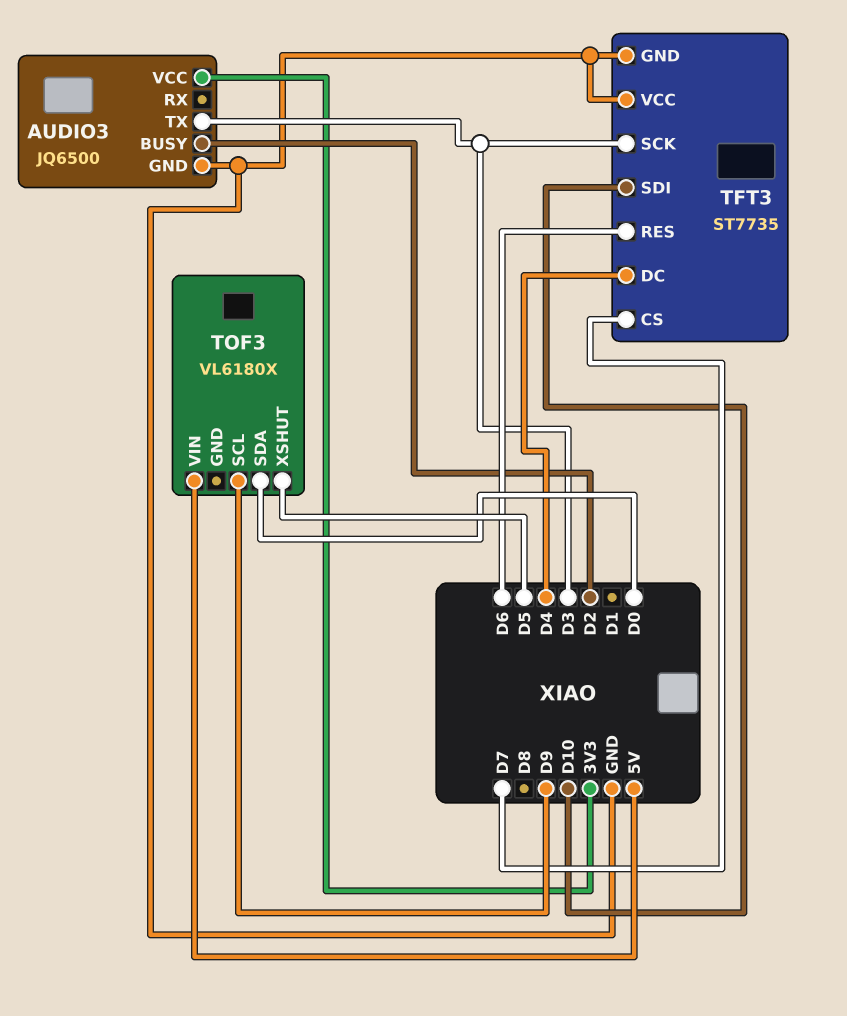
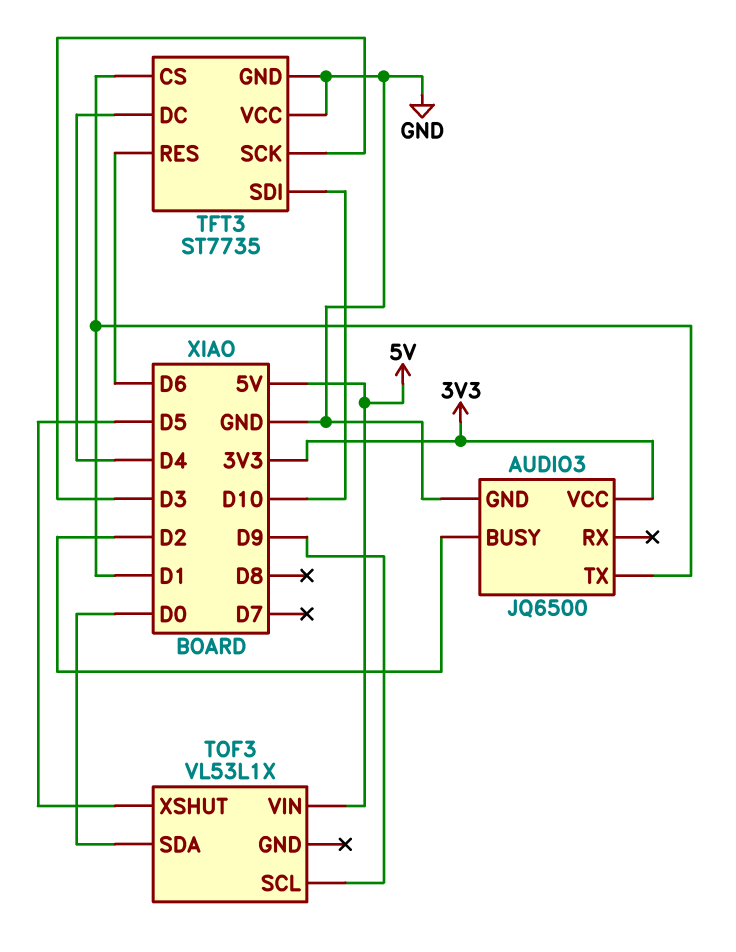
AUDIO3 pin TX: D3 -> D1
TFT3 pin CS: D7 -> D1
TOF3: VL6180X -> VL53L1X

